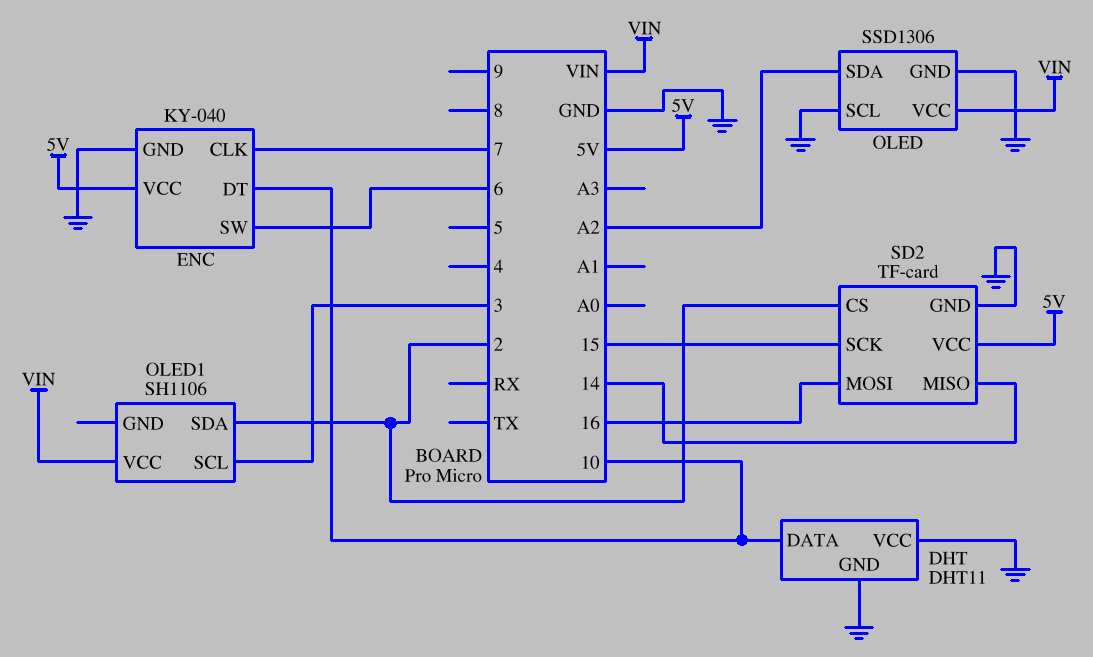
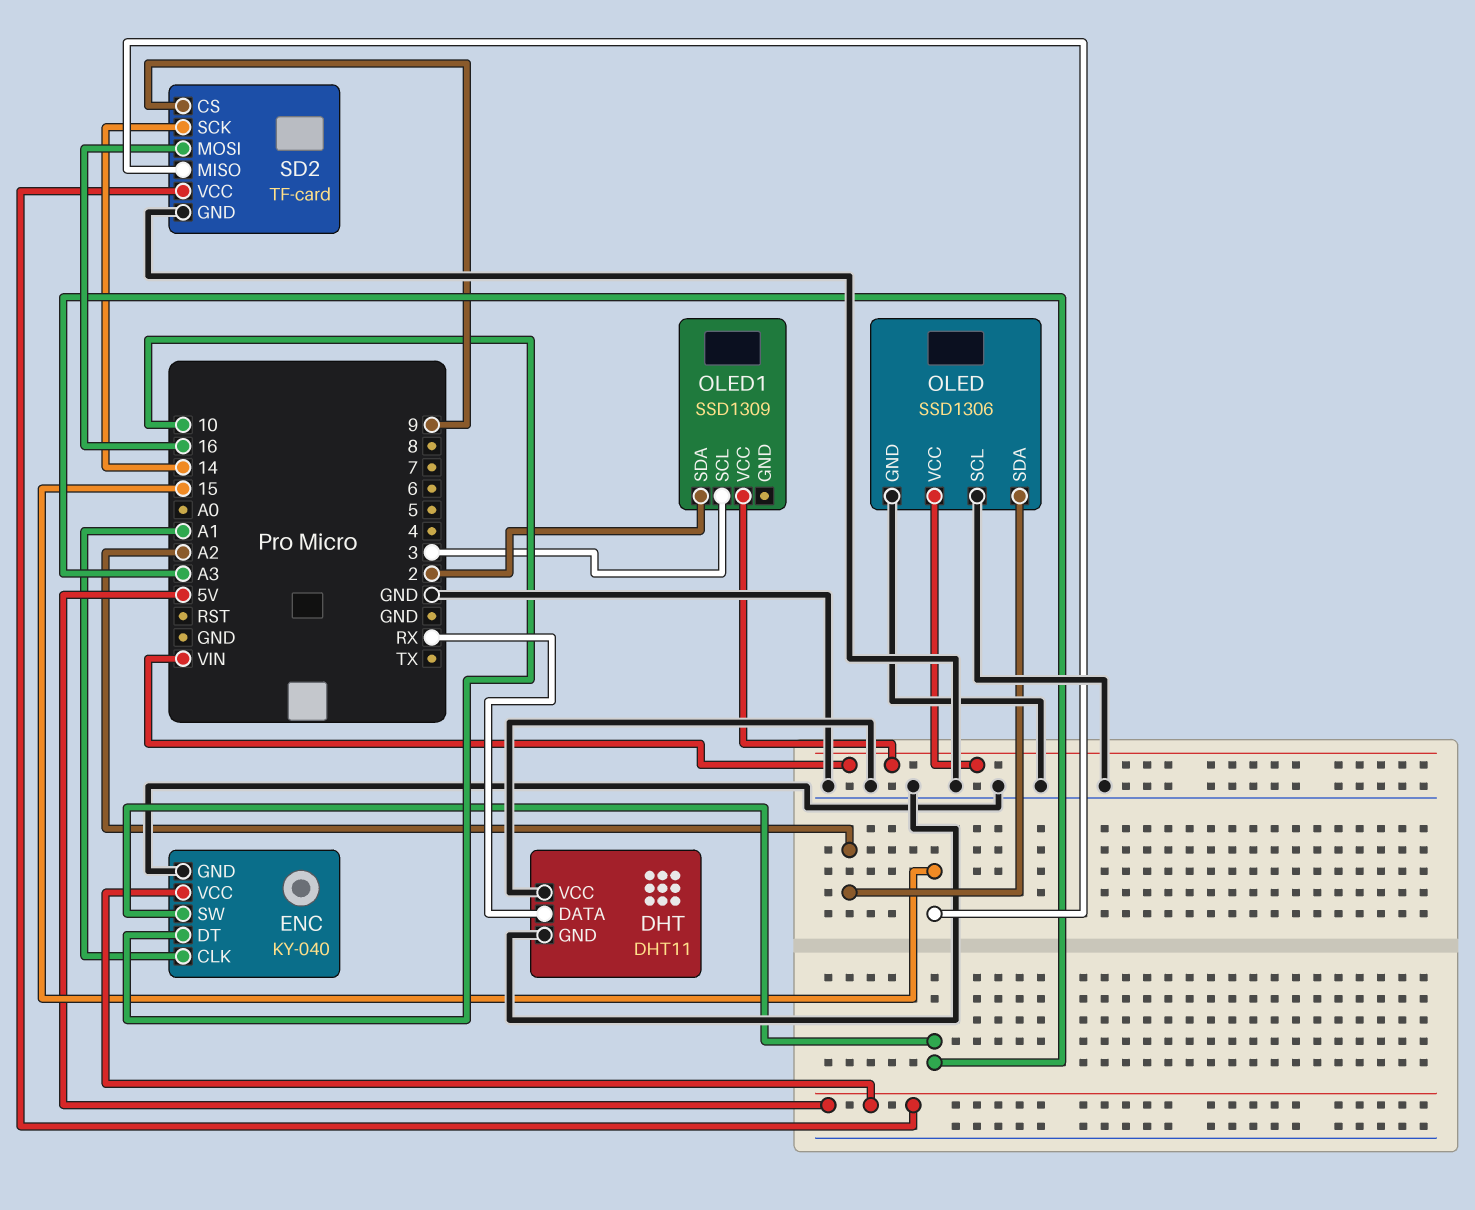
DHT pin DATA: 10 -> RX
ENC pin CLK: 7 -> A1
ENC pin SW: 6 -> A3
OLED1: SH1106 -> SSD1309
SD2 pin CS: 2 -> 9
SD2 pin MISO: 14 -> 15
SD2 pin SCK: 15 -> 14

